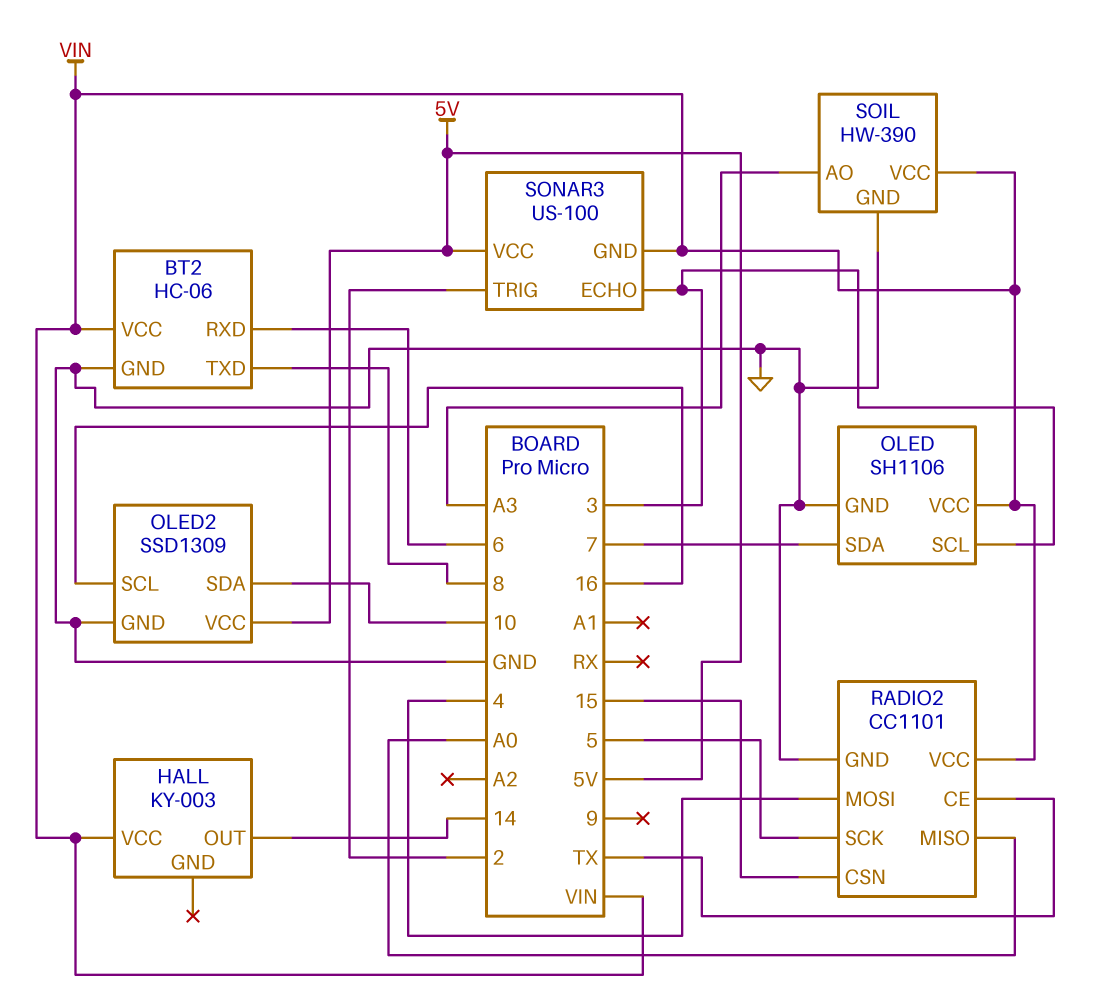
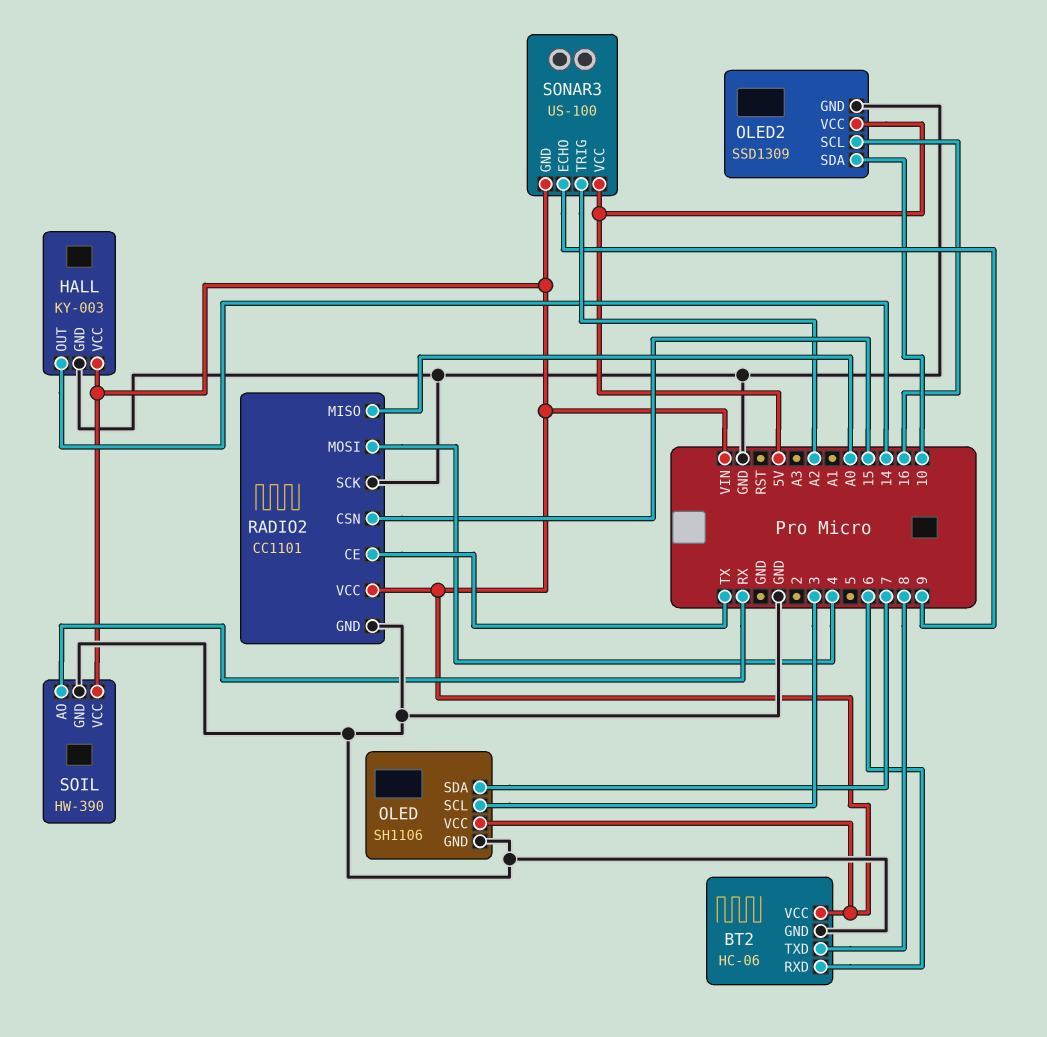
HALL pin GND: none -> GND
RADIO2 pin SCK: 5 -> GND
SOIL pin AO: A3 -> RX
SONAR3 pin ECHO: 3 -> 9
SONAR3 pin TRIG: 2 -> A2

